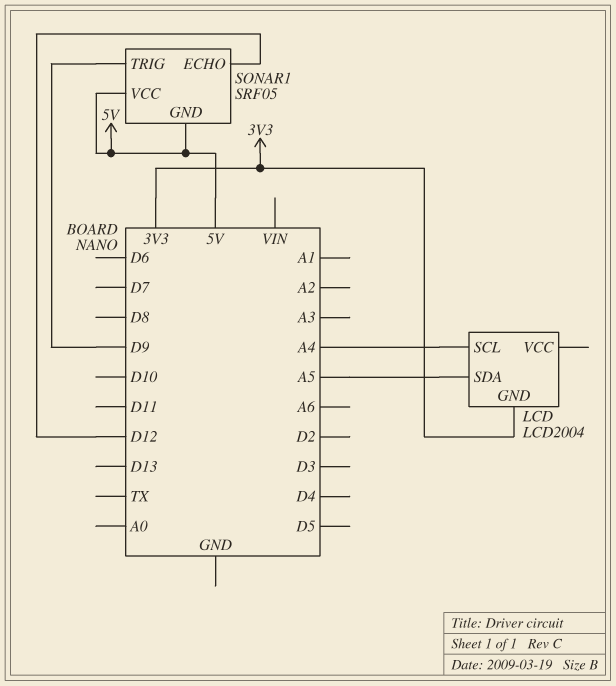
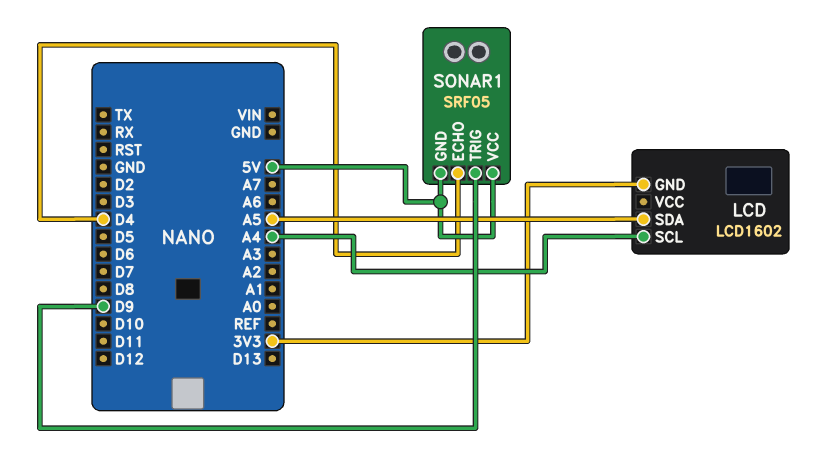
LCD: LCD2004 -> LCD1602
SONAR1 pin ECHO: D12 -> D4

